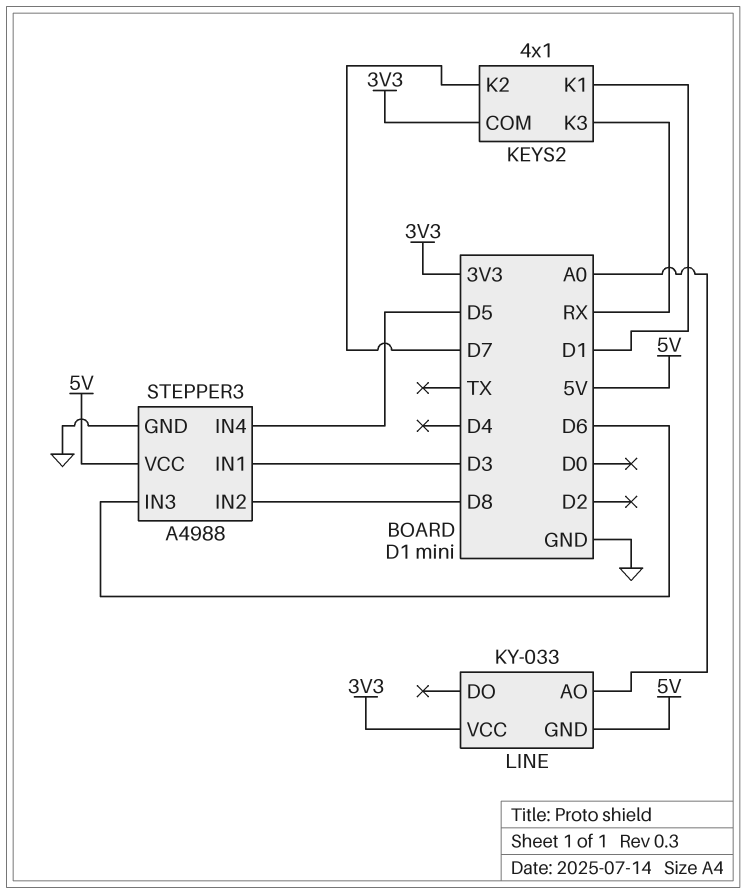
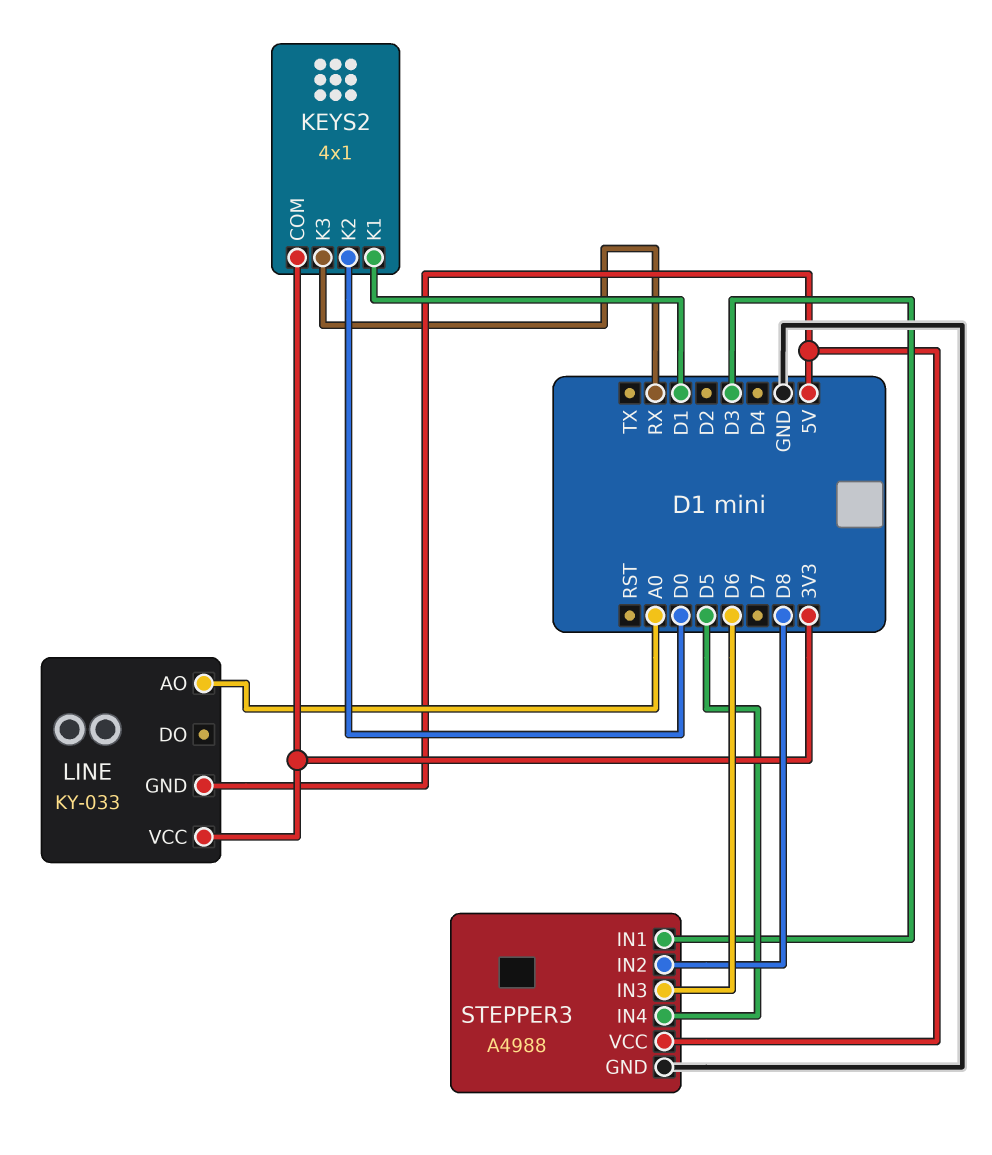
KEYS2 pin K2: D7 -> D0

